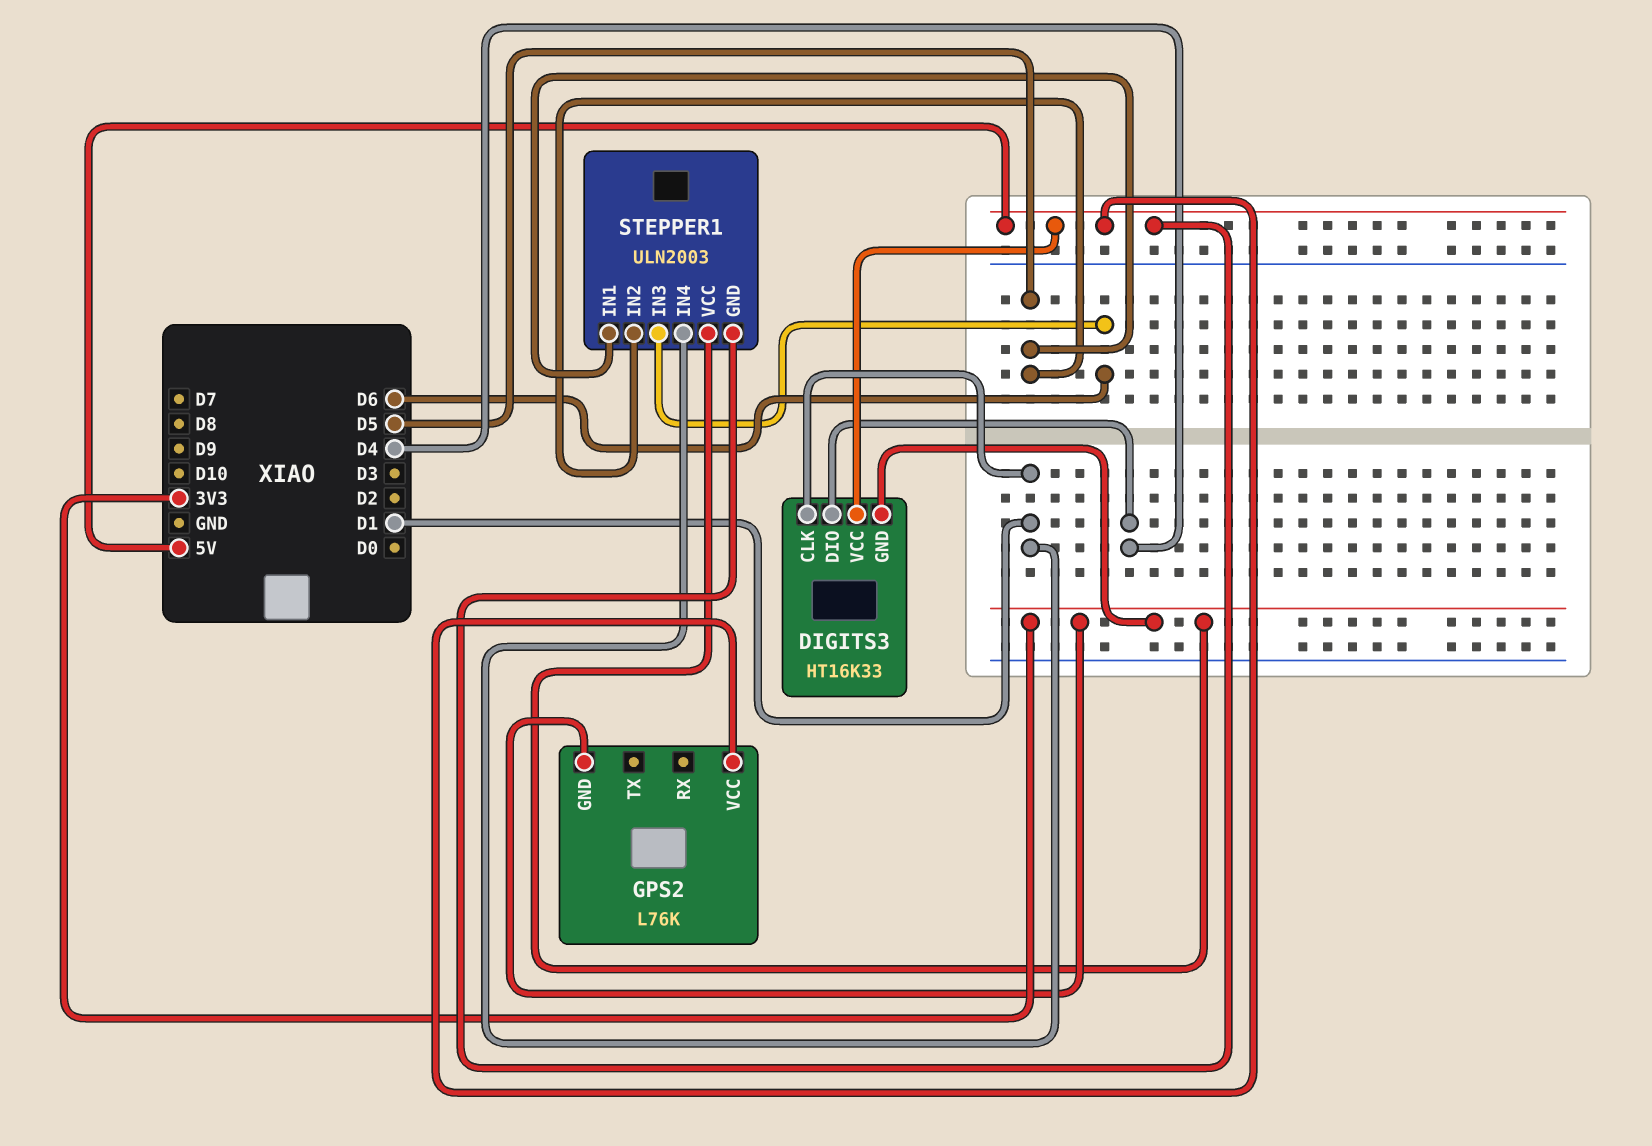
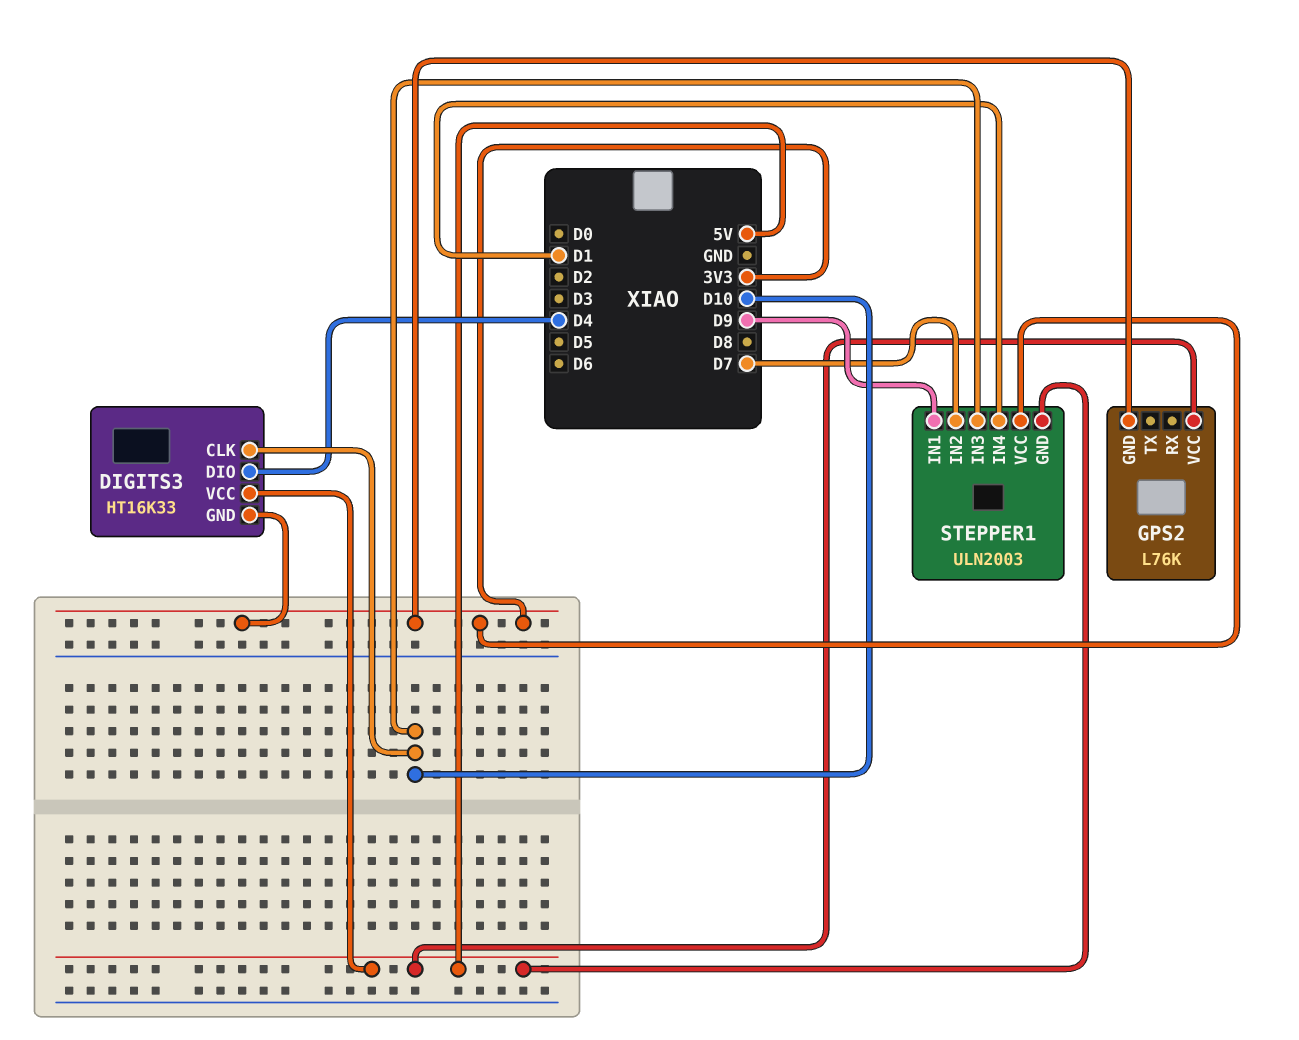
DIGITS3 pin CLK: D1 -> D10
STEPPER1 pin IN1: D5 -> D9
STEPPER1 pin IN2: D5 -> D7
STEPPER1 pin IN3: D6 -> D10

